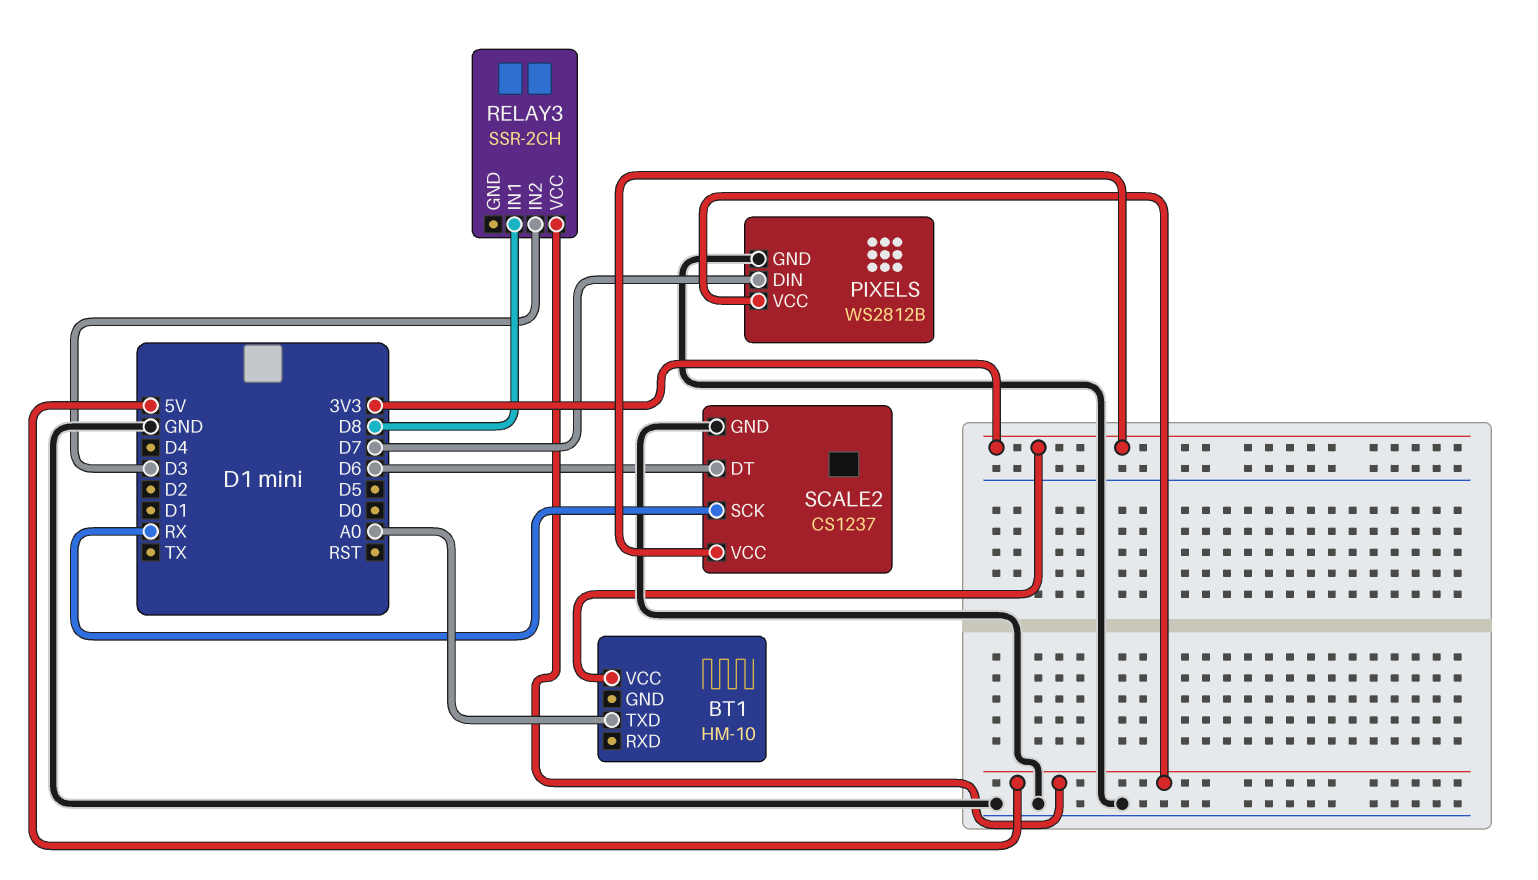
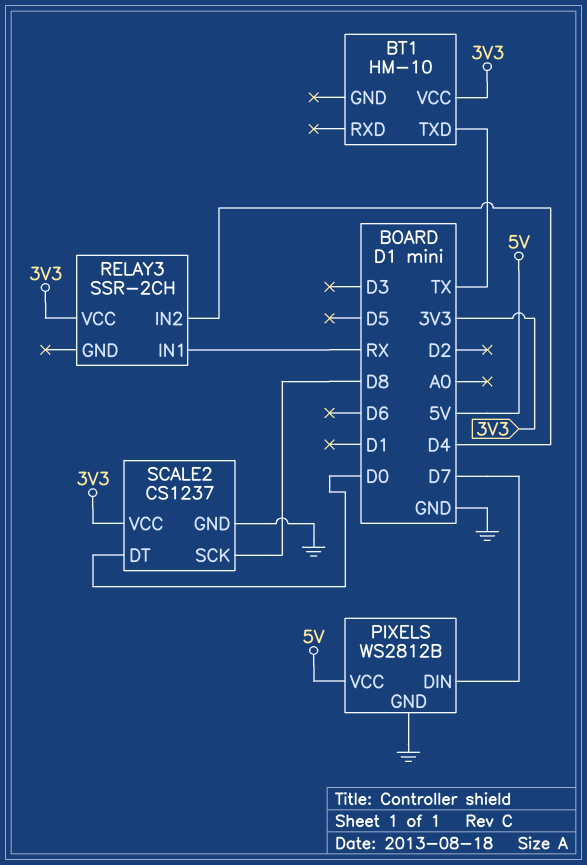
BT1 pin TXD: A0 -> TX
RELAY3 pin IN1: D8 -> RX
RELAY3 pin IN2: D3 -> D4
RELAY3 pin VCC: 5V -> 3V3
SCALE2 pin DT: D6 -> D0
SCALE2 pin SCK: RX -> D8

